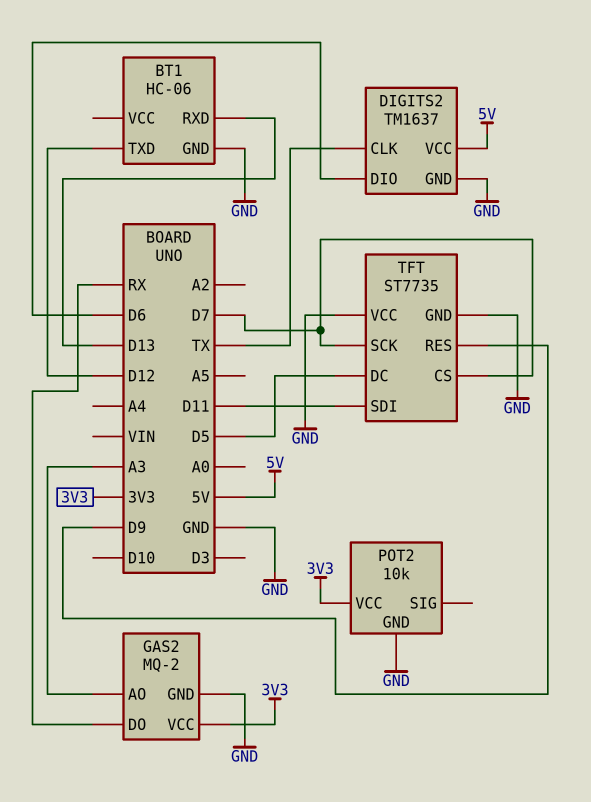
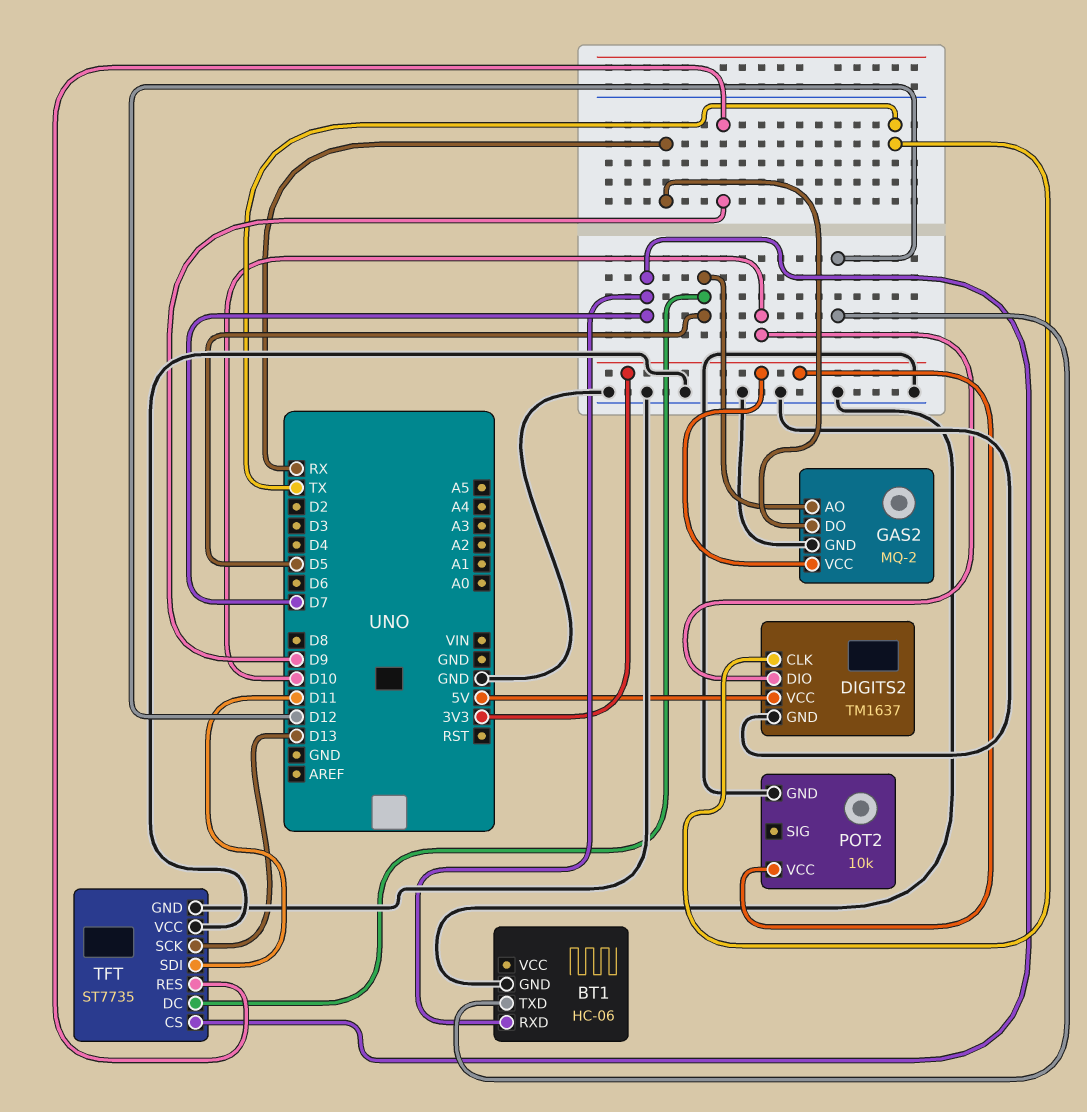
BT1 pin RXD: D13 -> D7
DIGITS2 pin DIO: D6 -> D10
GAS2 pin AO: A3 -> D5
TFT pin SCK: D7 -> D13

